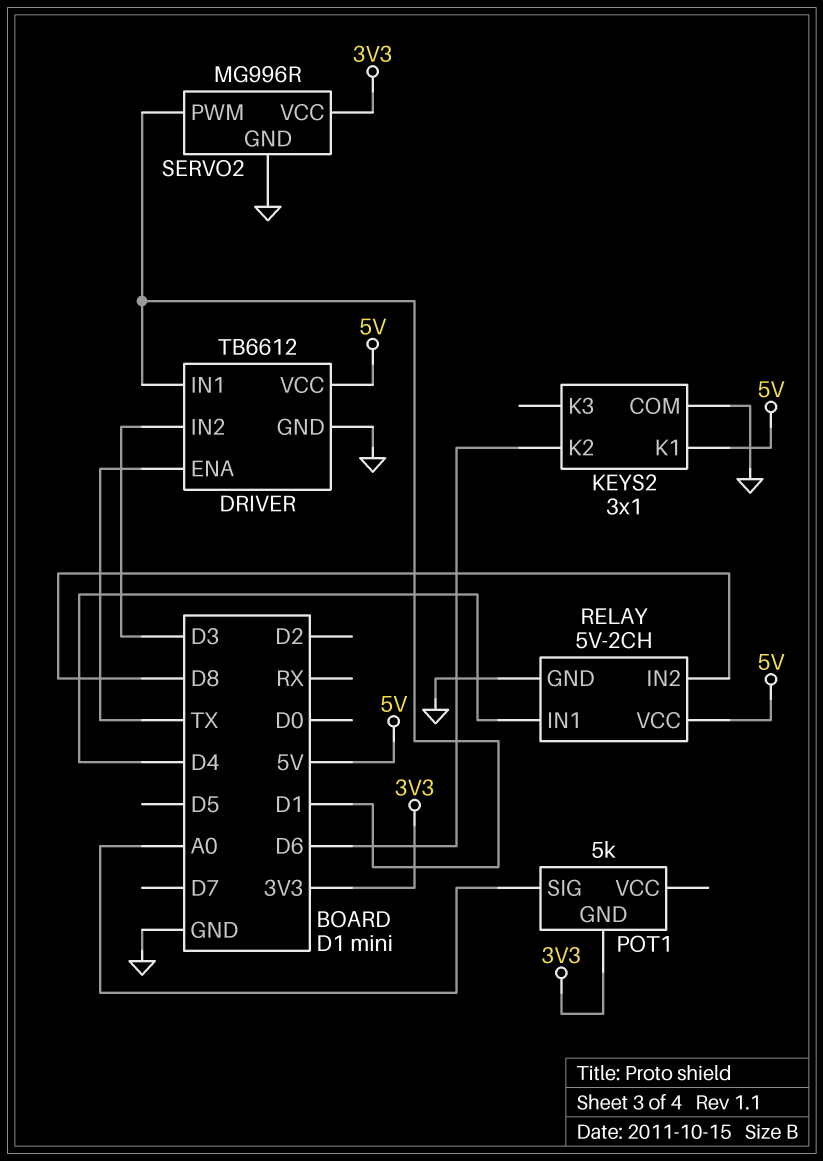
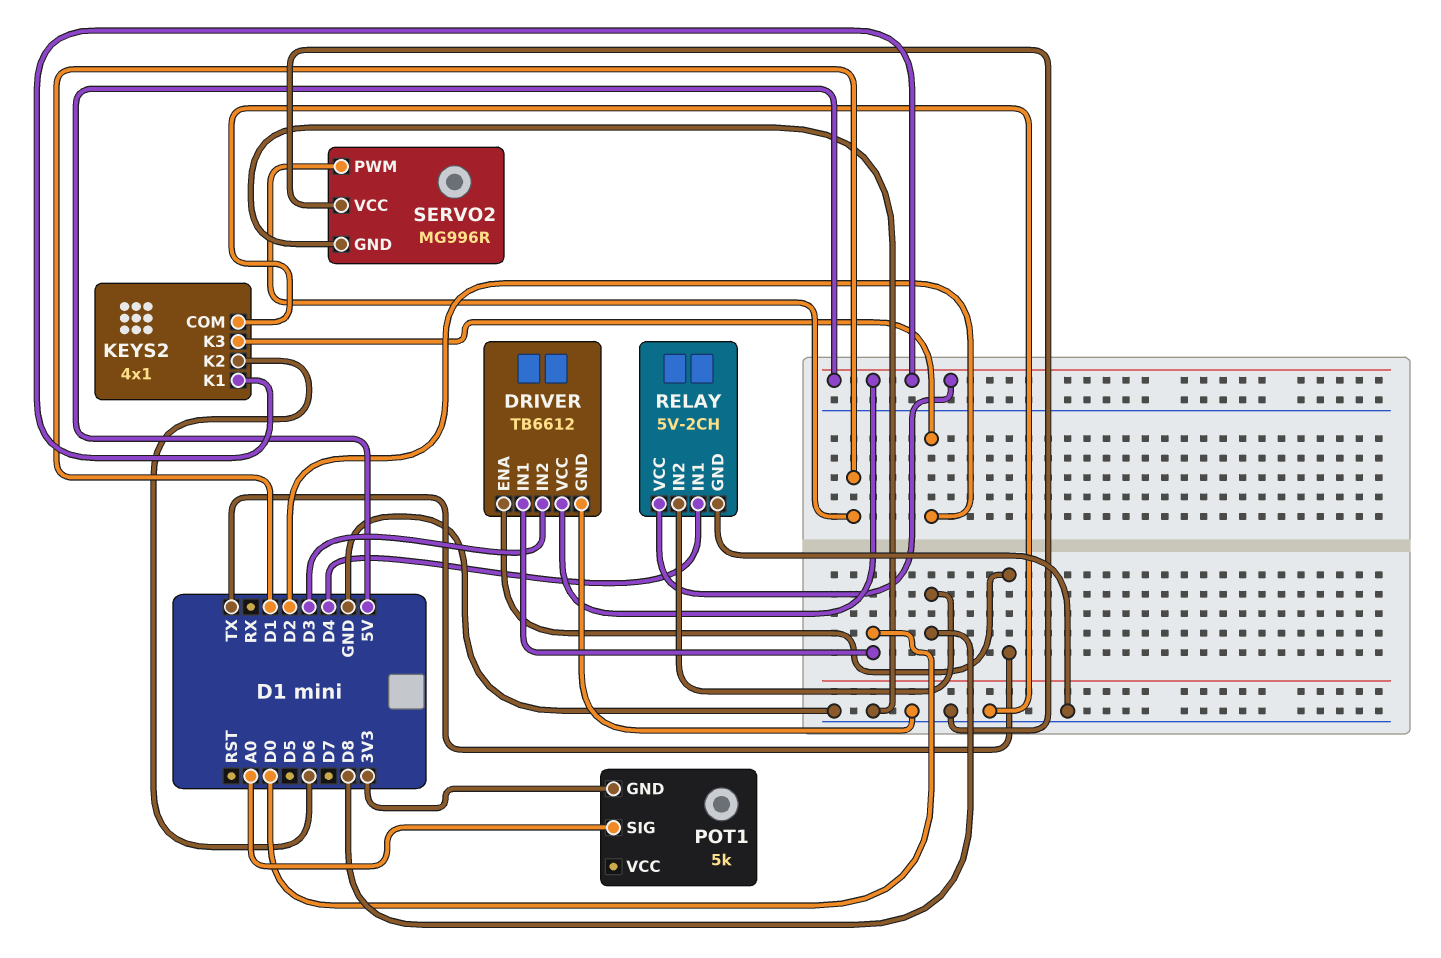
DRIVER pin IN1: D1 -> D0
KEYS2: 3x1 -> 4x1
KEYS2 pin K3: none -> D2
SERVO2 pin VCC: 3V3 -> GND

